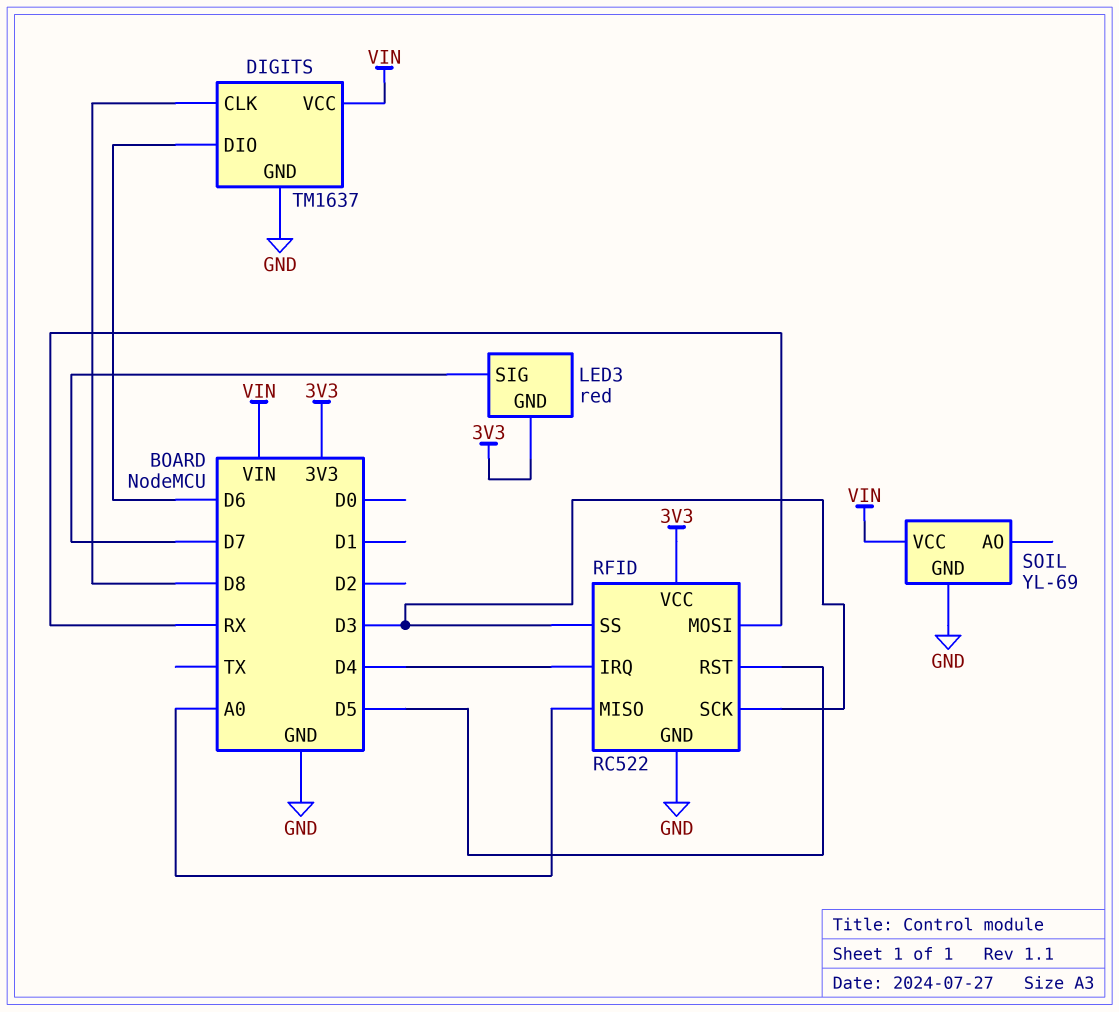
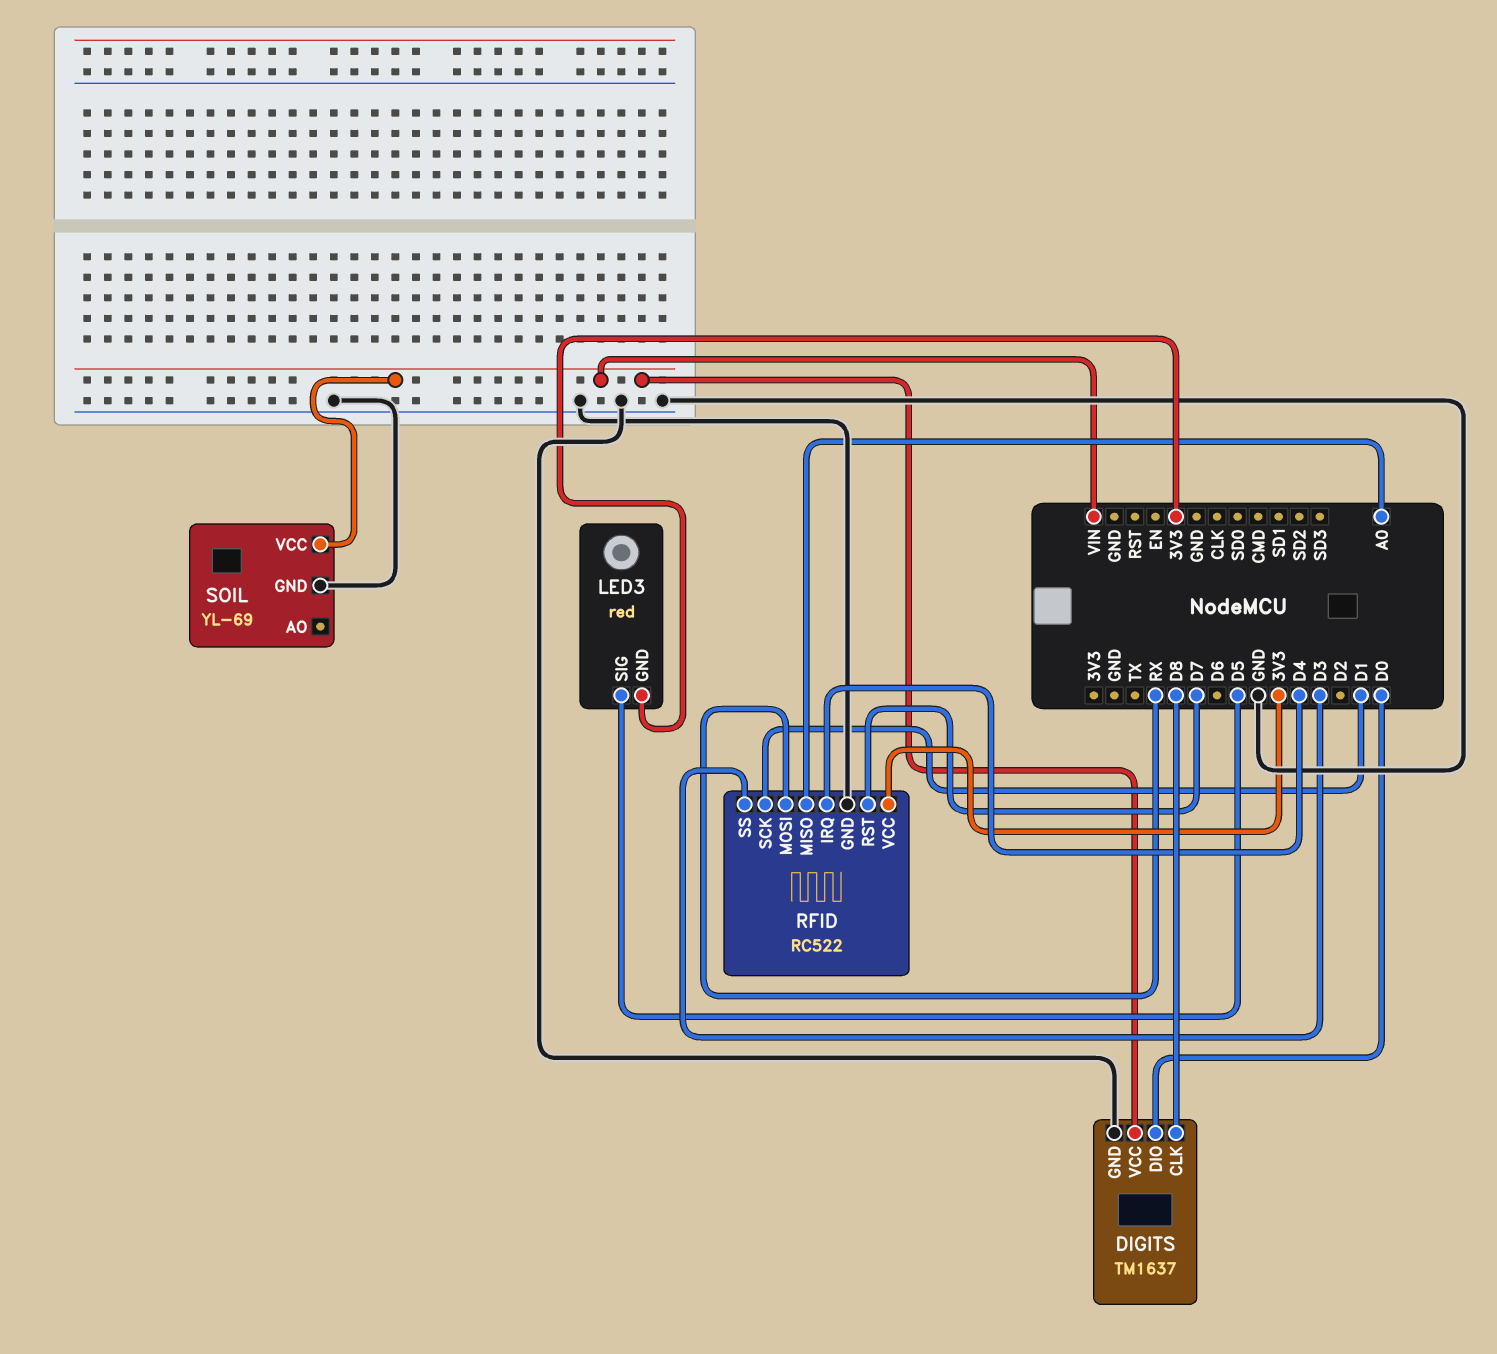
DIGITS pin DIO: D6 -> D0
LED3 pin SIG: D7 -> D5
RFID pin RST: D5 -> D7
RFID pin SCK: D3 -> D1

